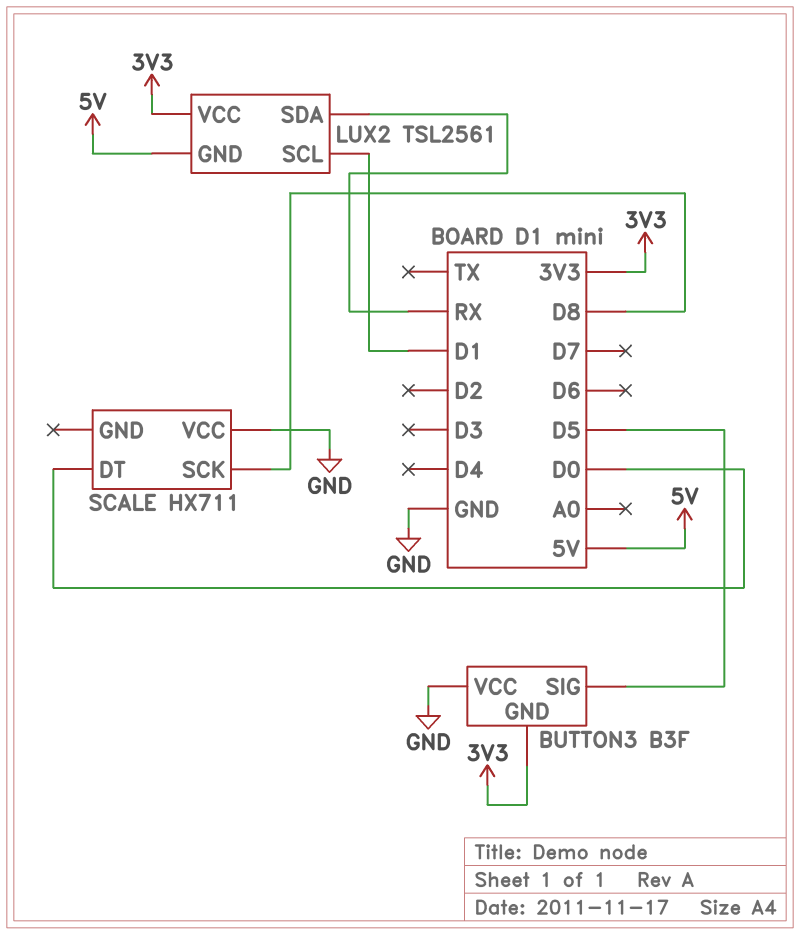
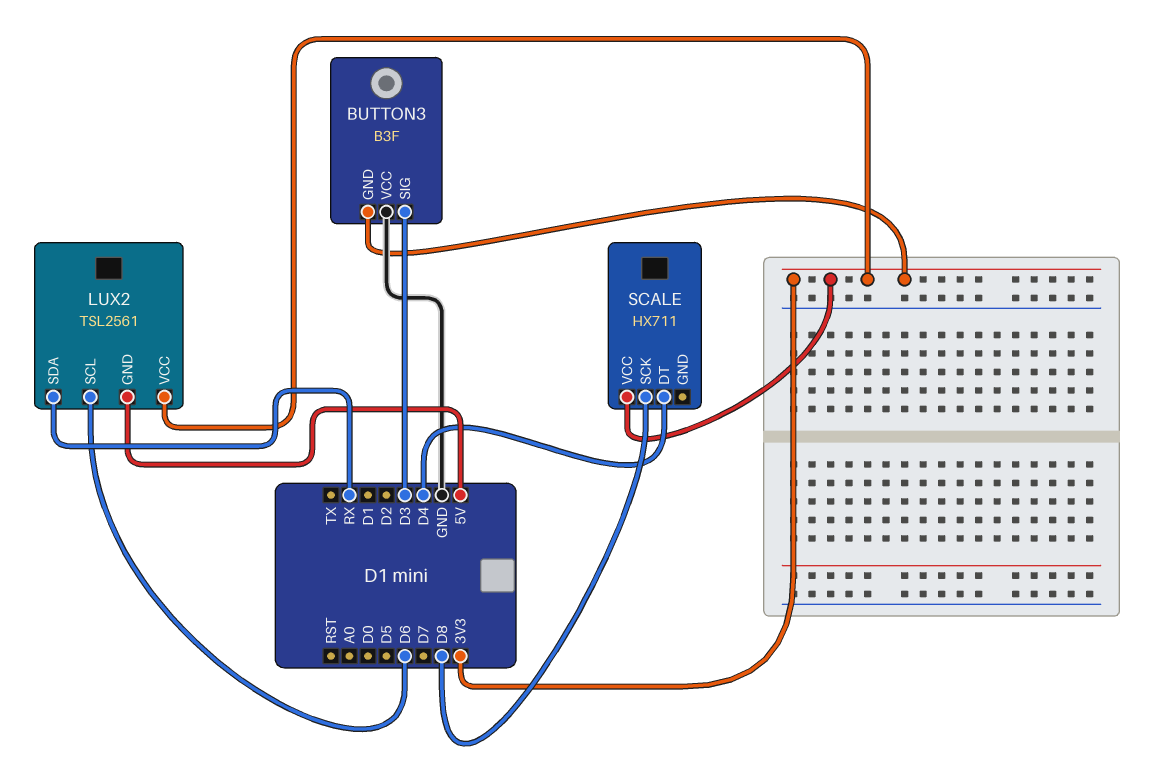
BUTTON3 pin SIG: D5 -> D3
LUX2 pin SCL: D1 -> D6
SCALE pin DT: D0 -> D4
SCALE pin VCC: GND -> 3V3

